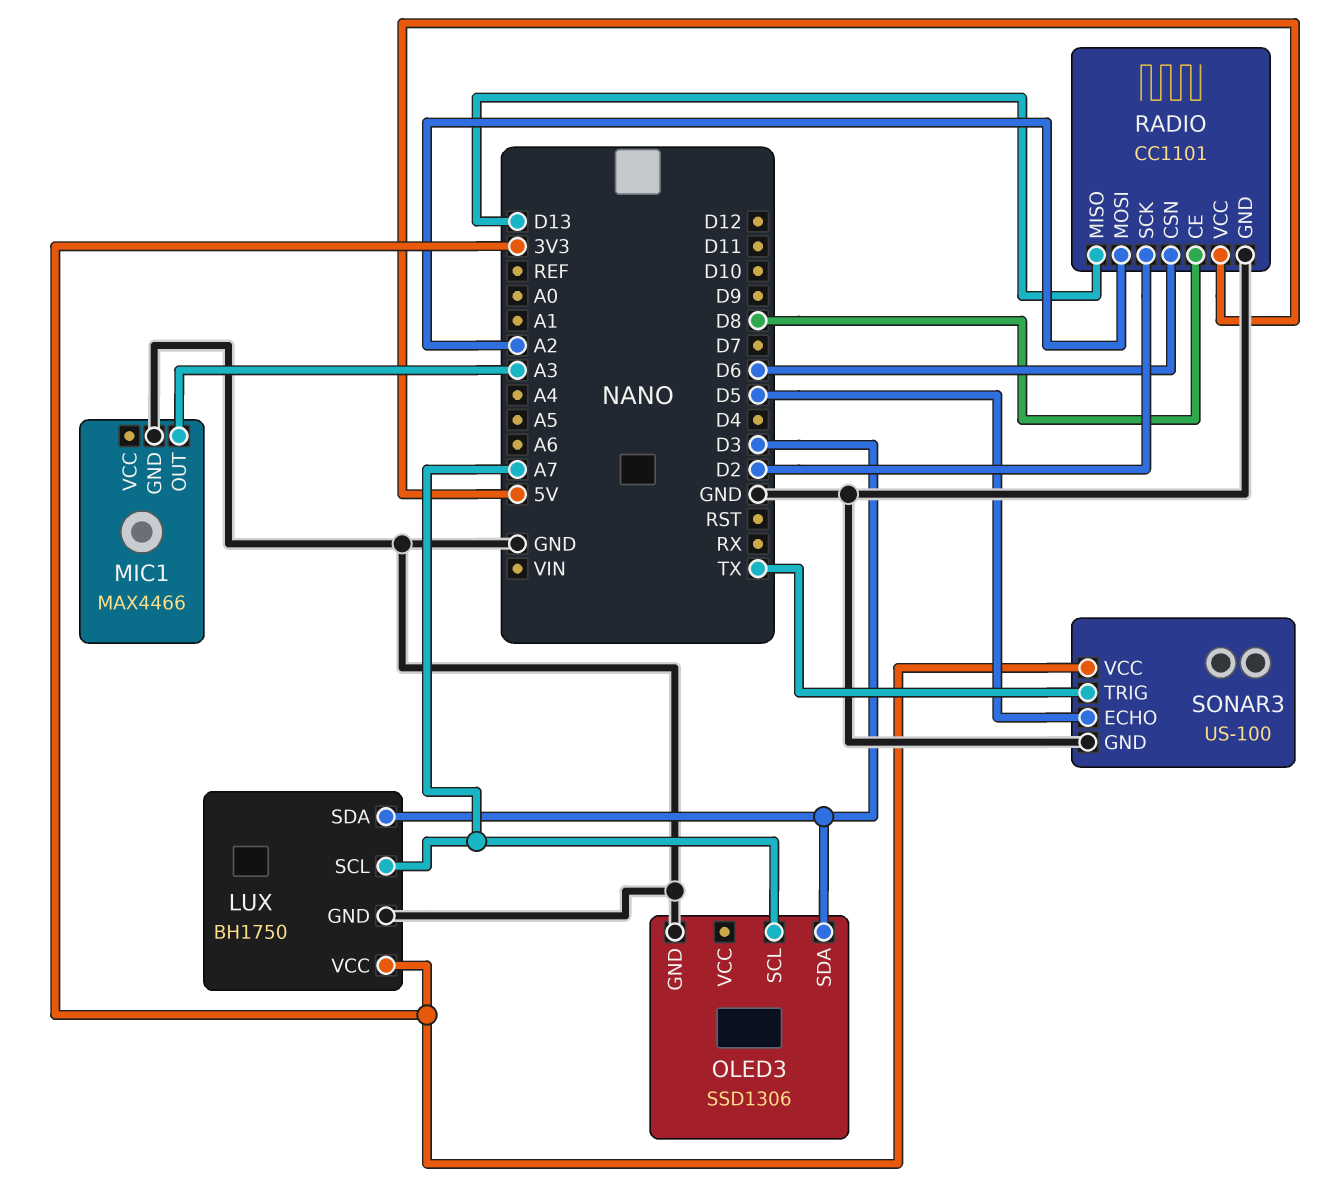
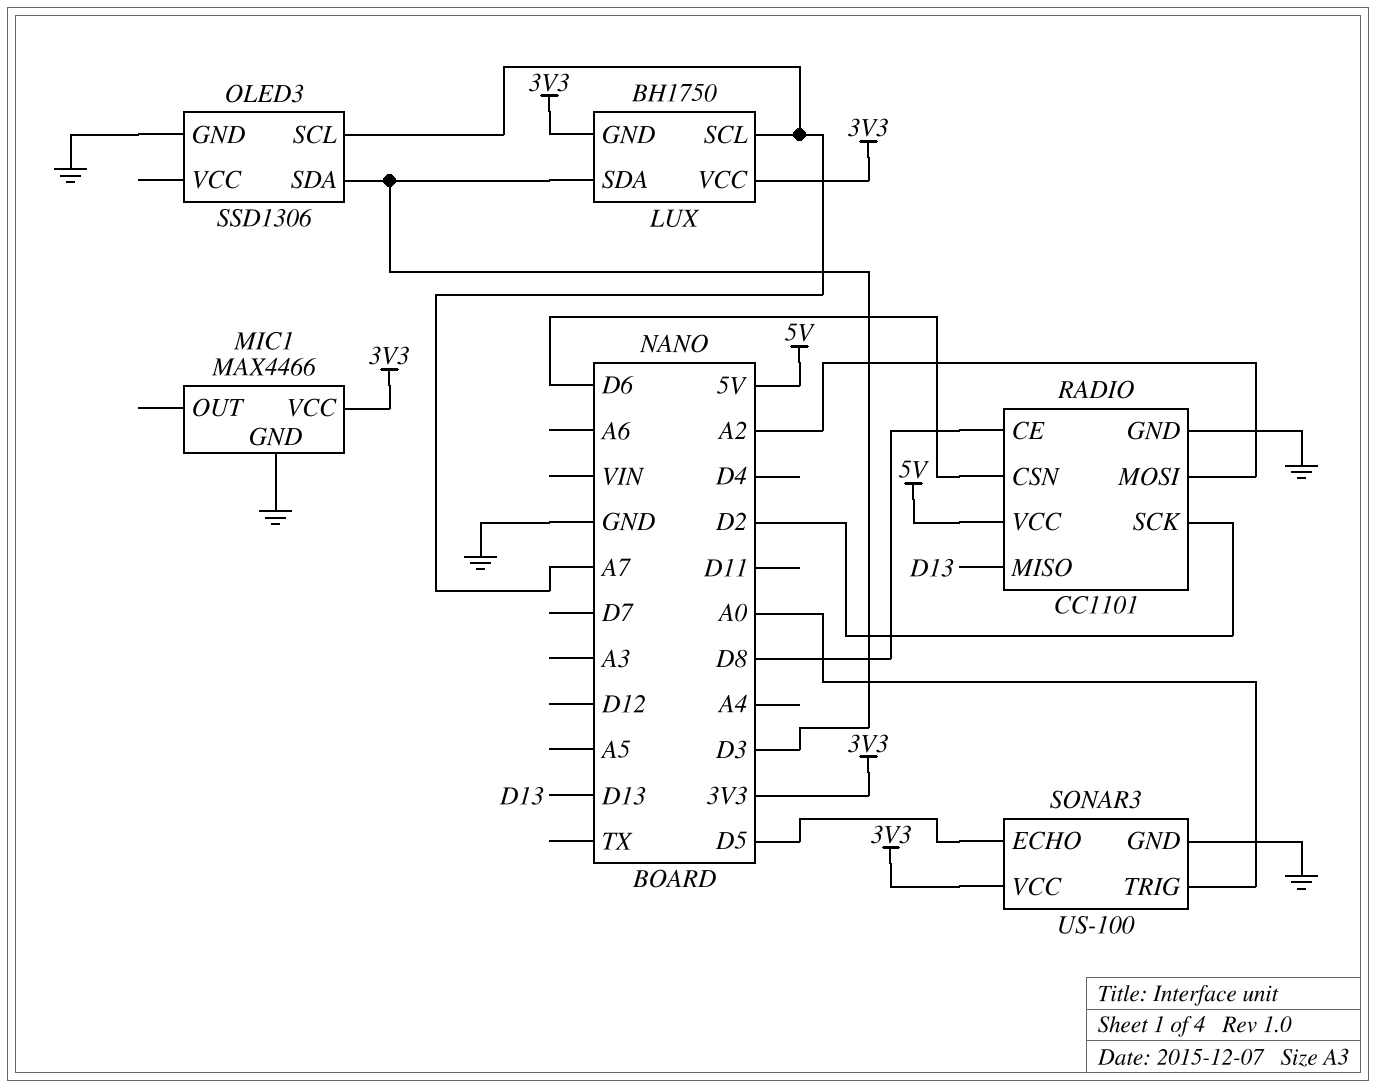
LUX pin GND: GND -> 3V3
MIC1 pin OUT: A3 -> none
MIC1 pin VCC: none -> 3V3
SONAR3 pin TRIG: TX -> A0

